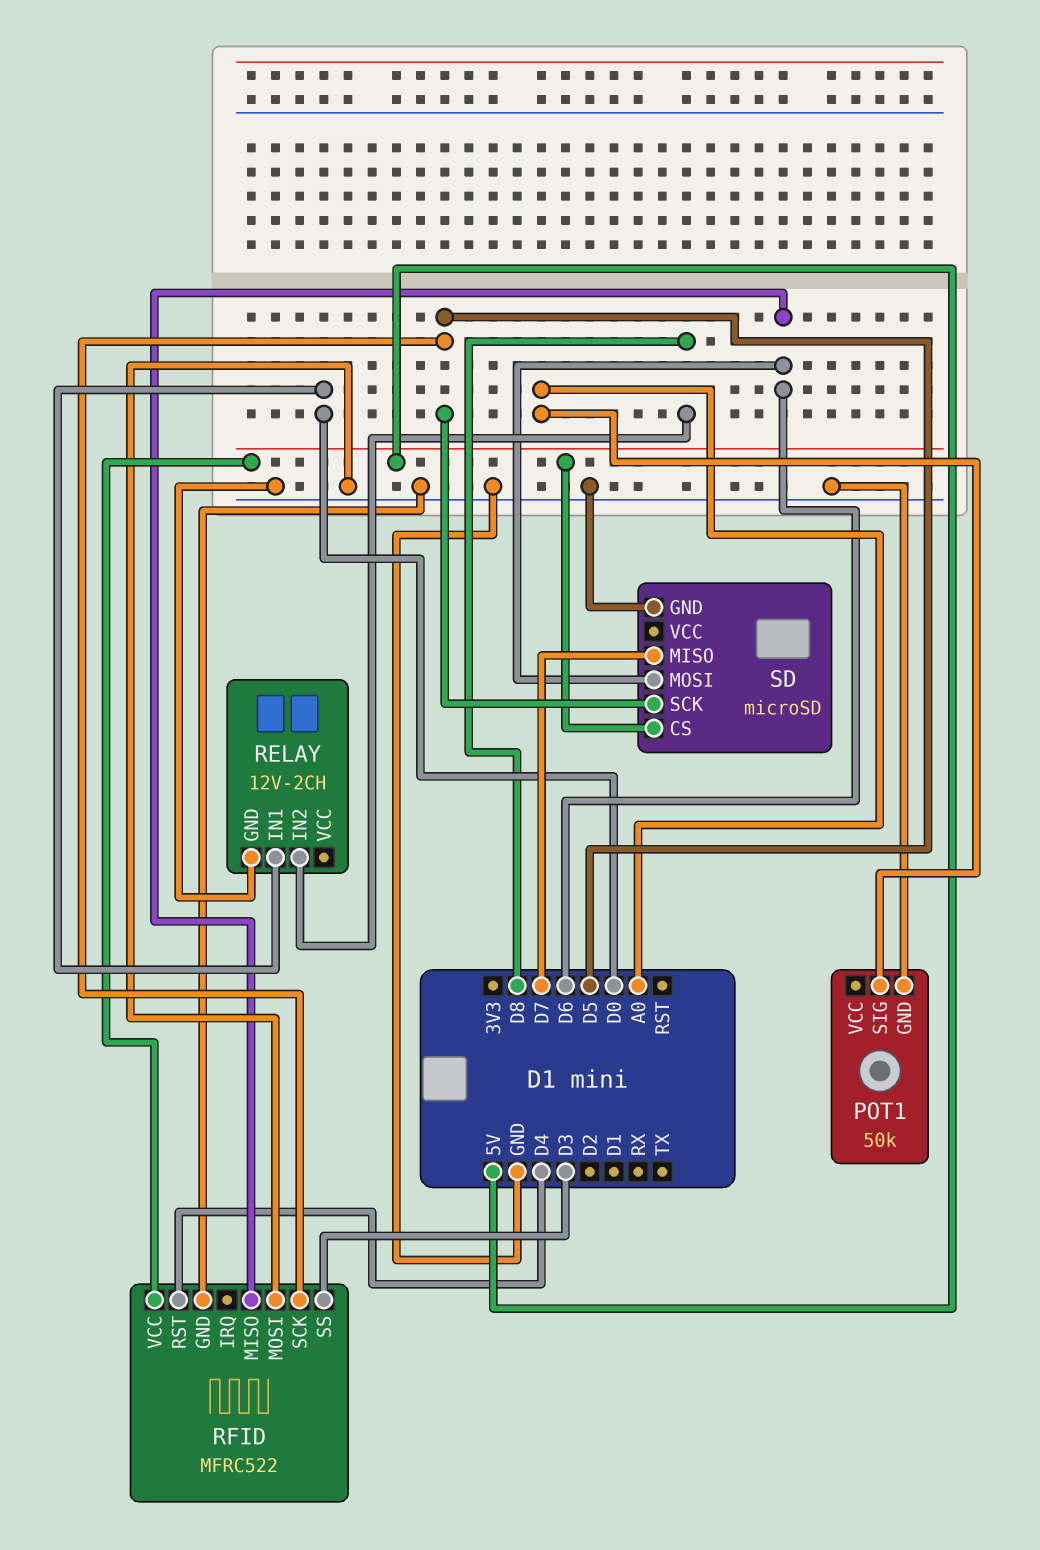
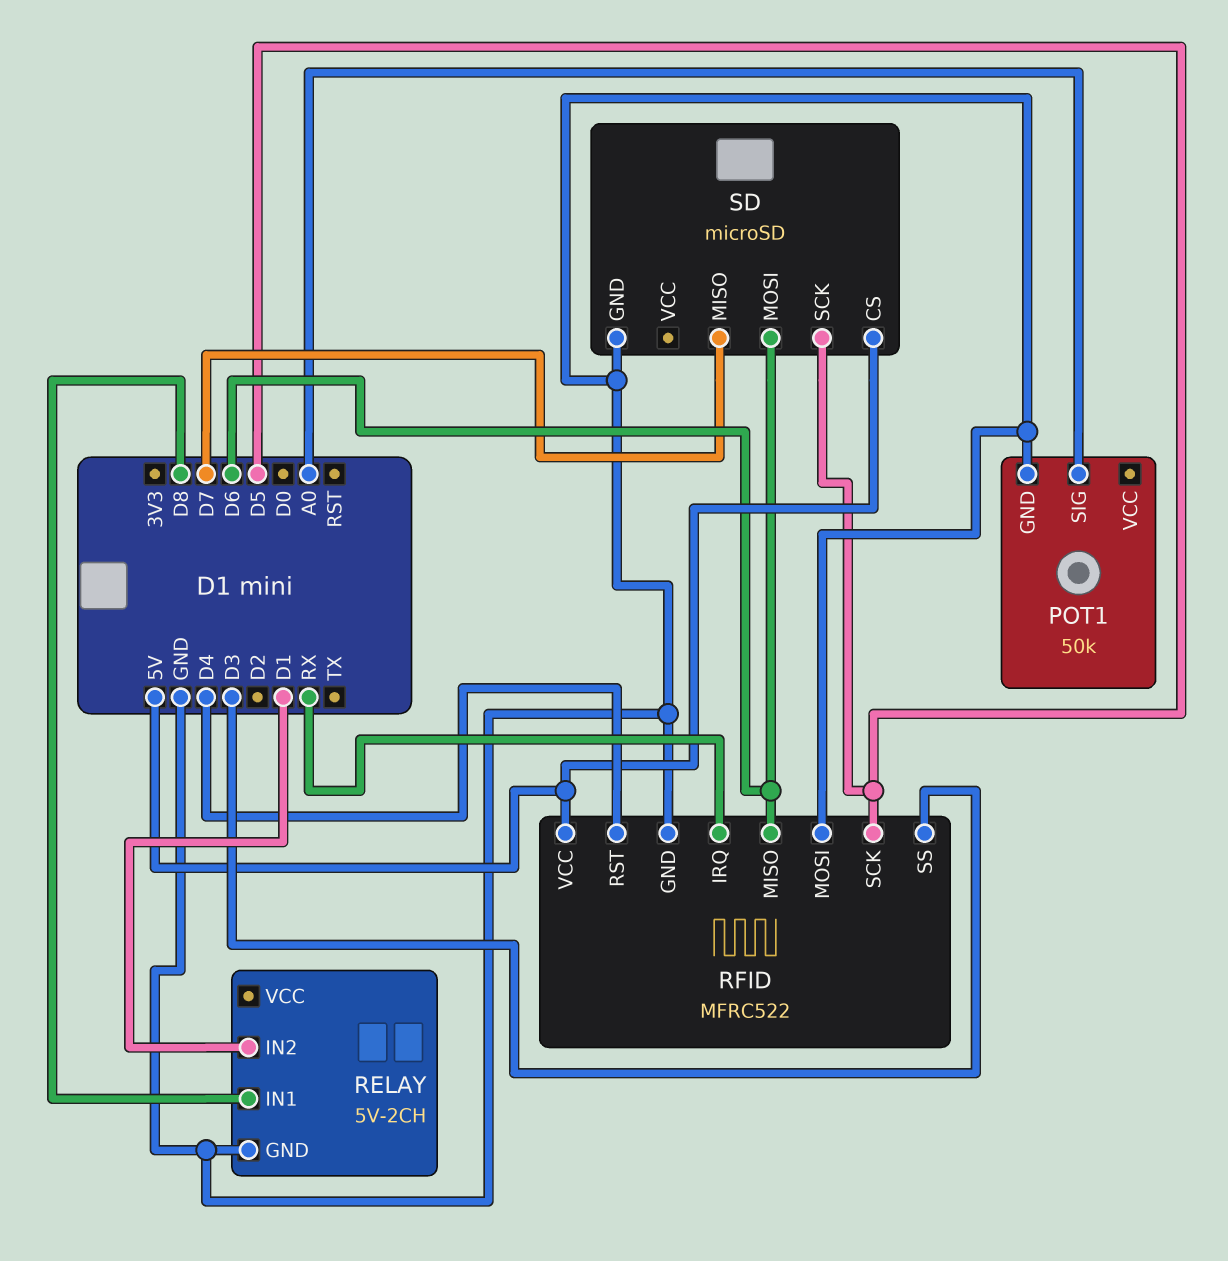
RELAY: 12V-2CH -> 5V-2CH
RELAY pin IN1: D0 -> D8
RELAY pin IN2: D8 -> D1
RFID pin IRQ: none -> RX

